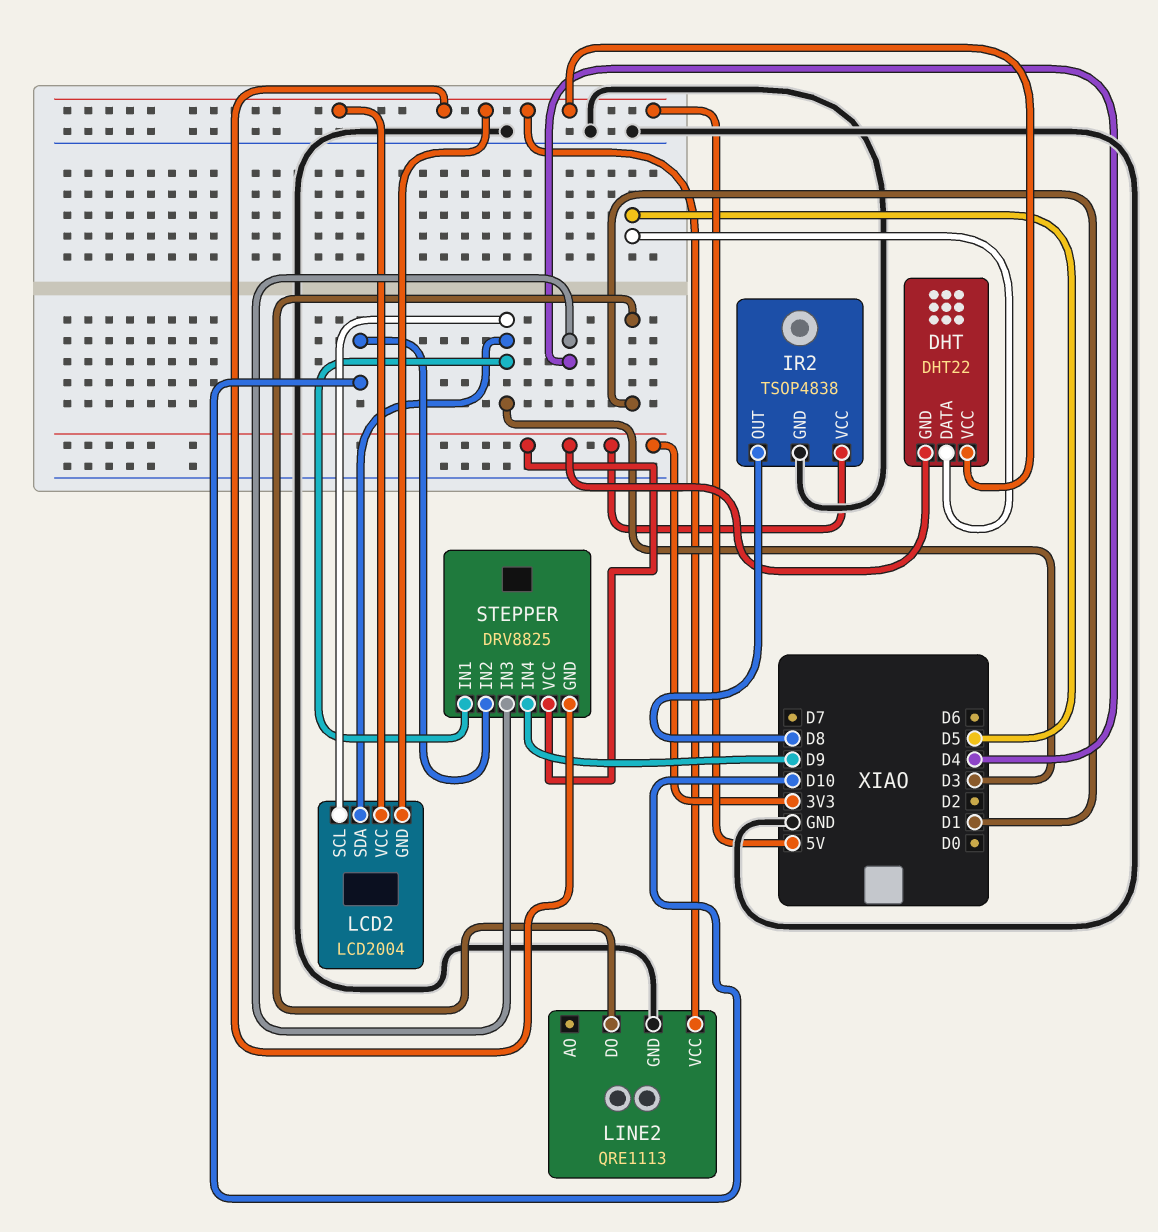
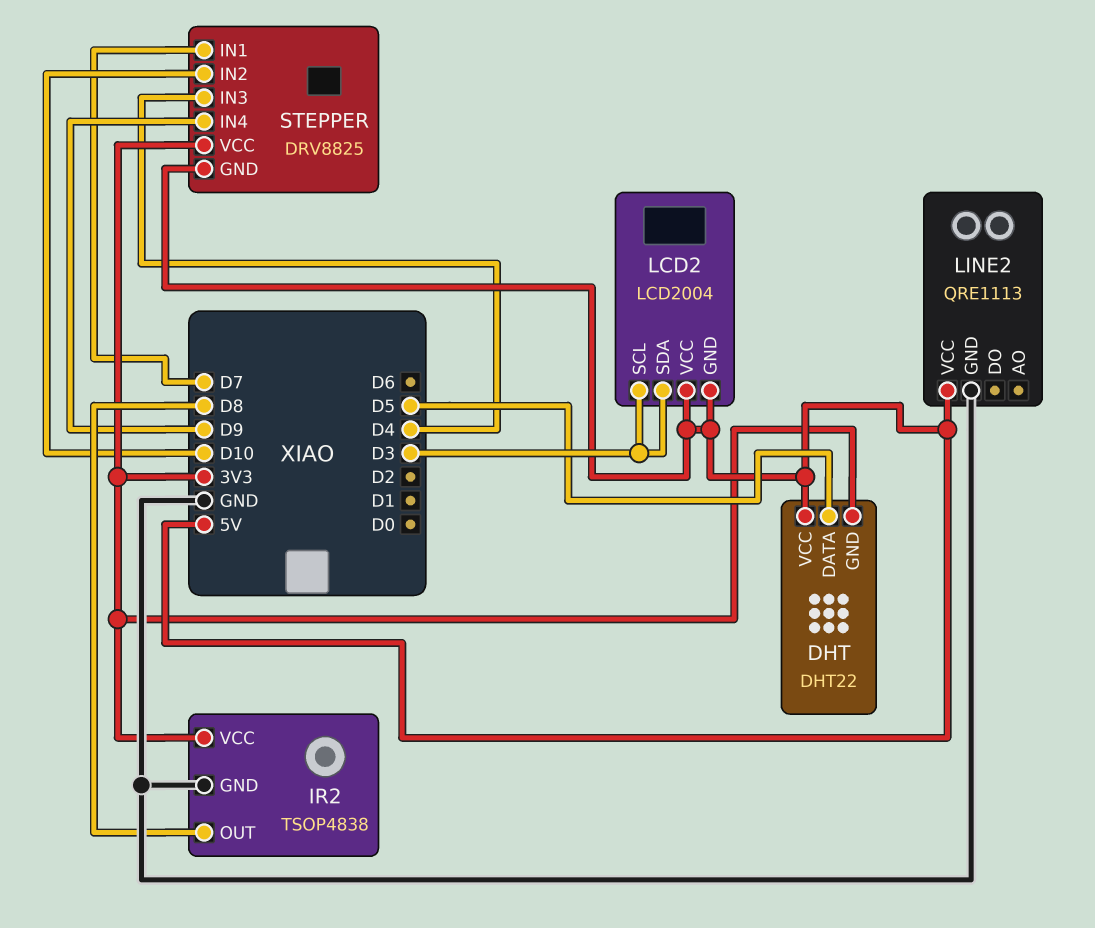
LINE2 pin DO: D1 -> none
STEPPER pin IN1: D3 -> D7

